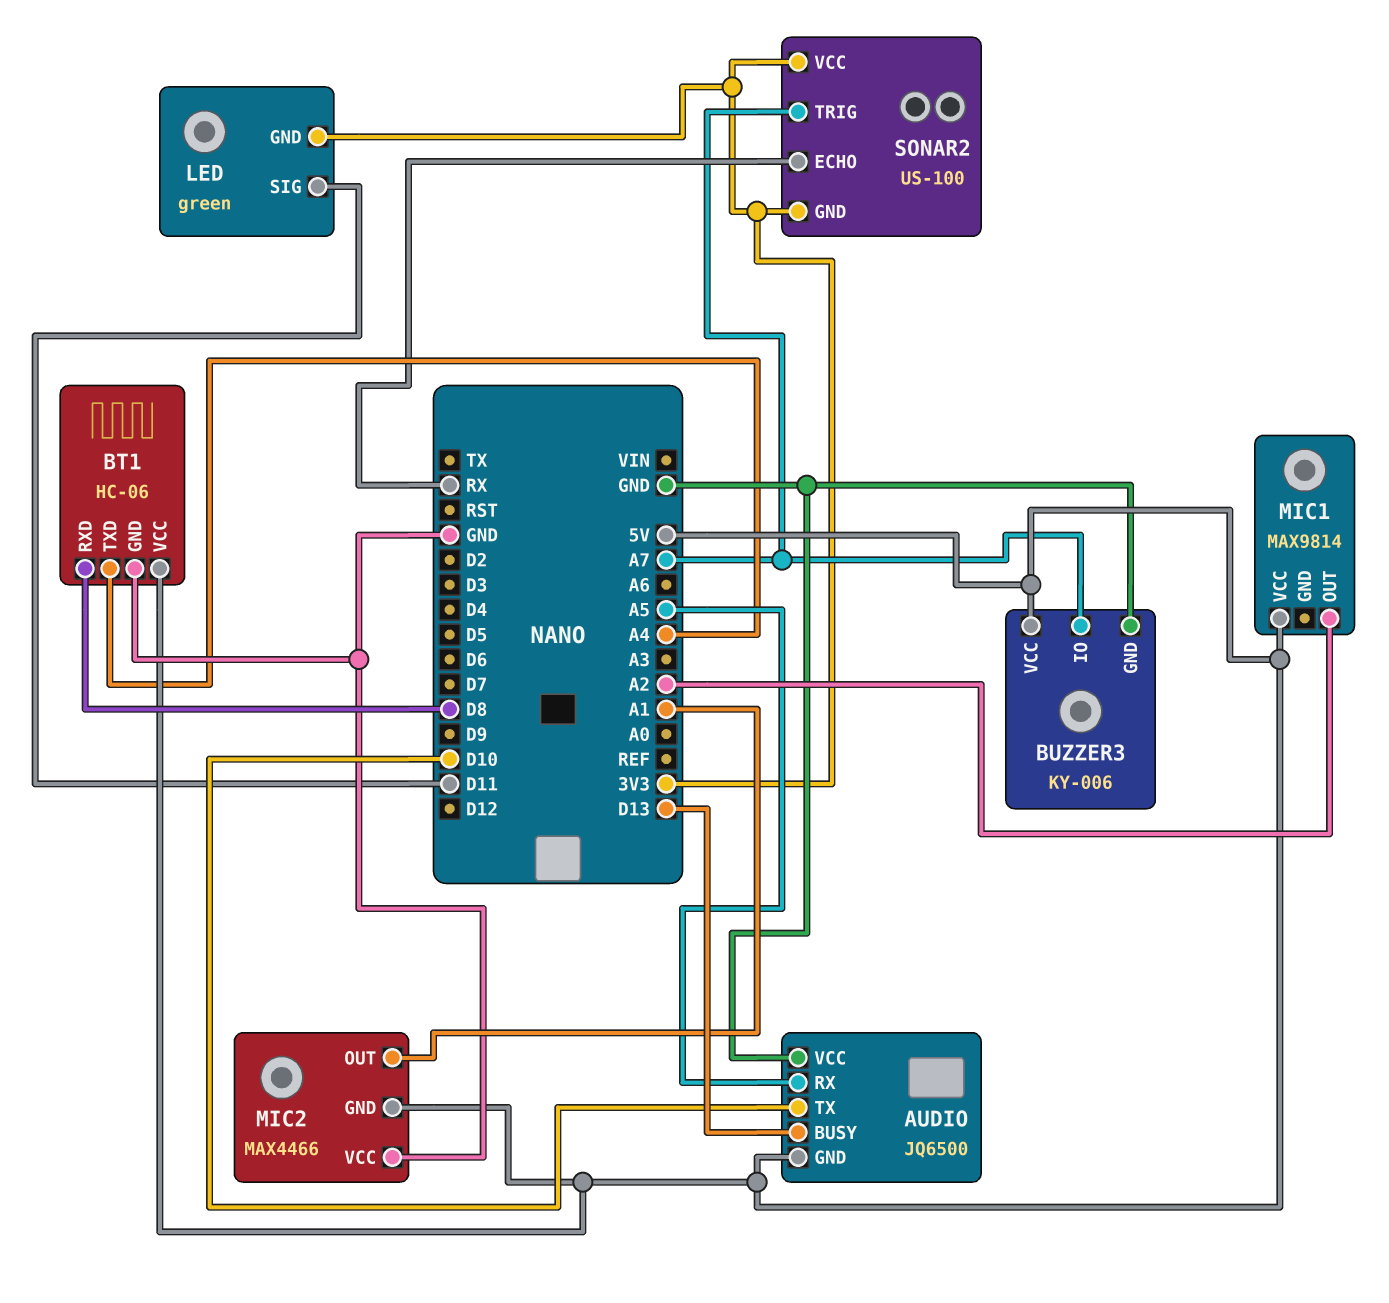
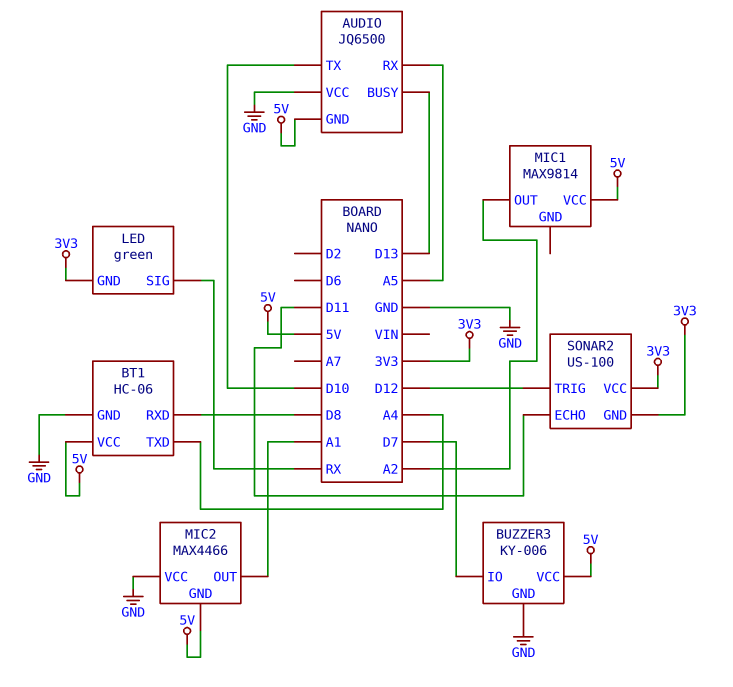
BUZZER3 pin IO: A7 -> D7
LED pin SIG: D11 -> RX
SONAR2 pin ECHO: RX -> D11
SONAR2 pin TRIG: A7 -> D12

